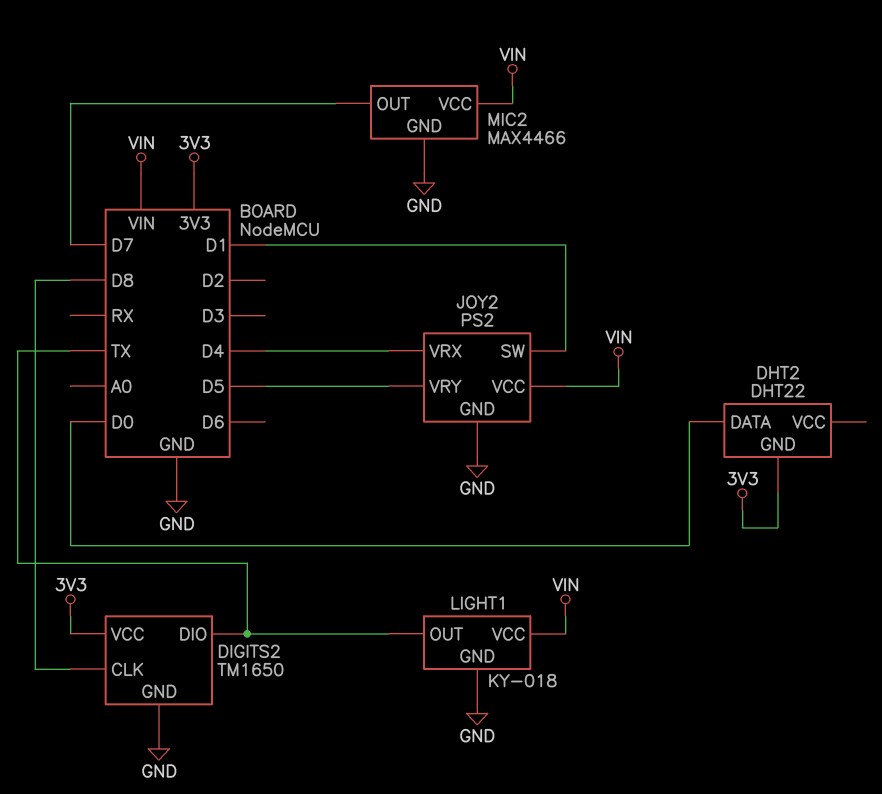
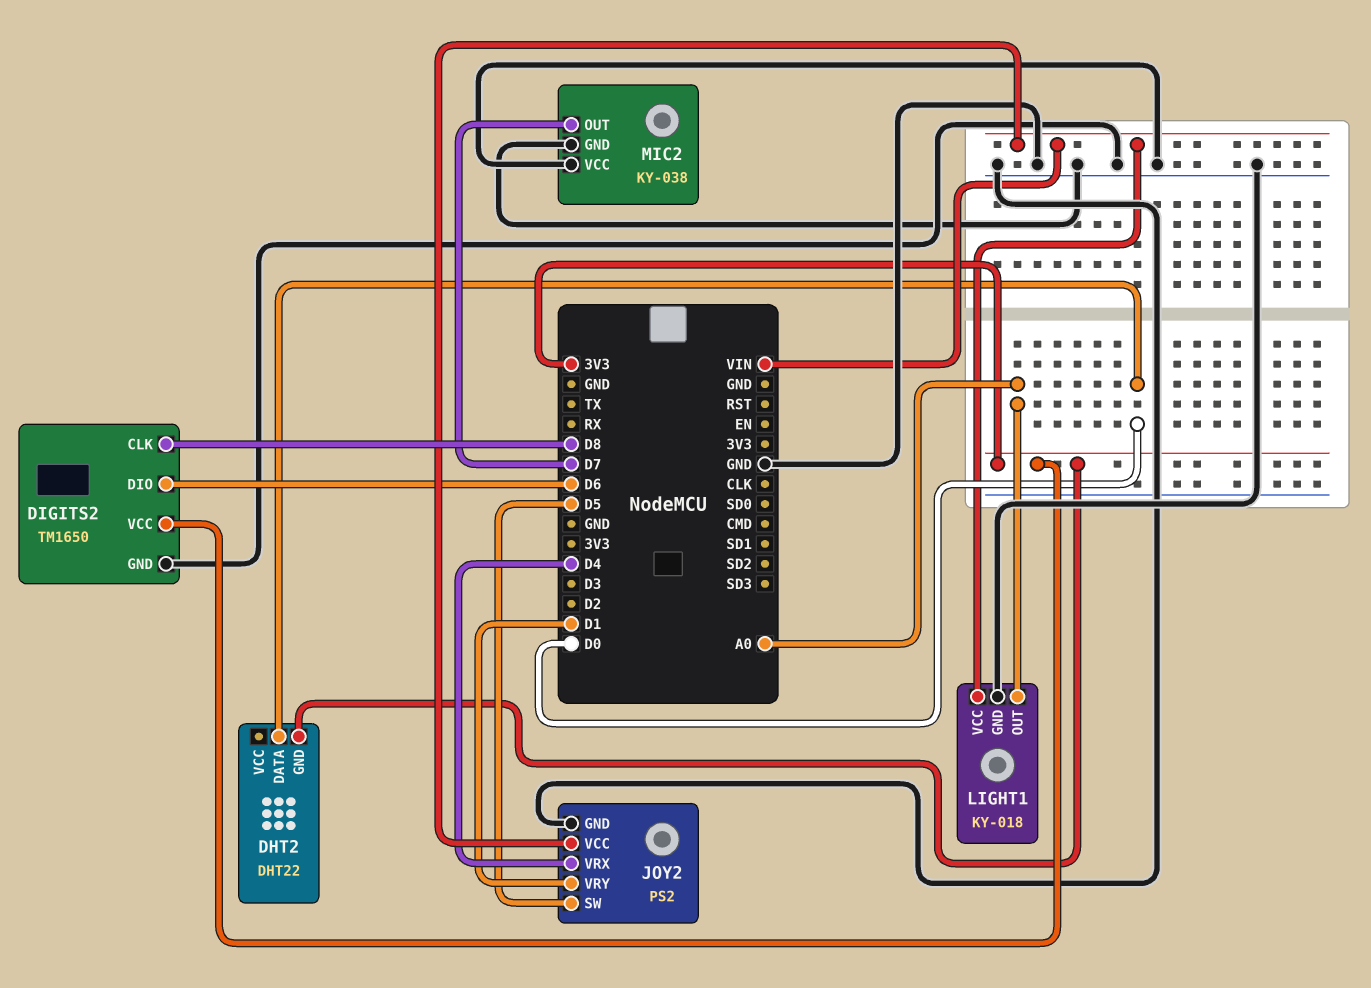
DIGITS2 pin DIO: TX -> D6
JOY2 pin SW: D1 -> D5
JOY2 pin VRY: D5 -> D1
LIGHT1 pin OUT: TX -> A0
MIC2: MAX4466 -> KY-038
MIC2 pin VCC: VIN -> GND

